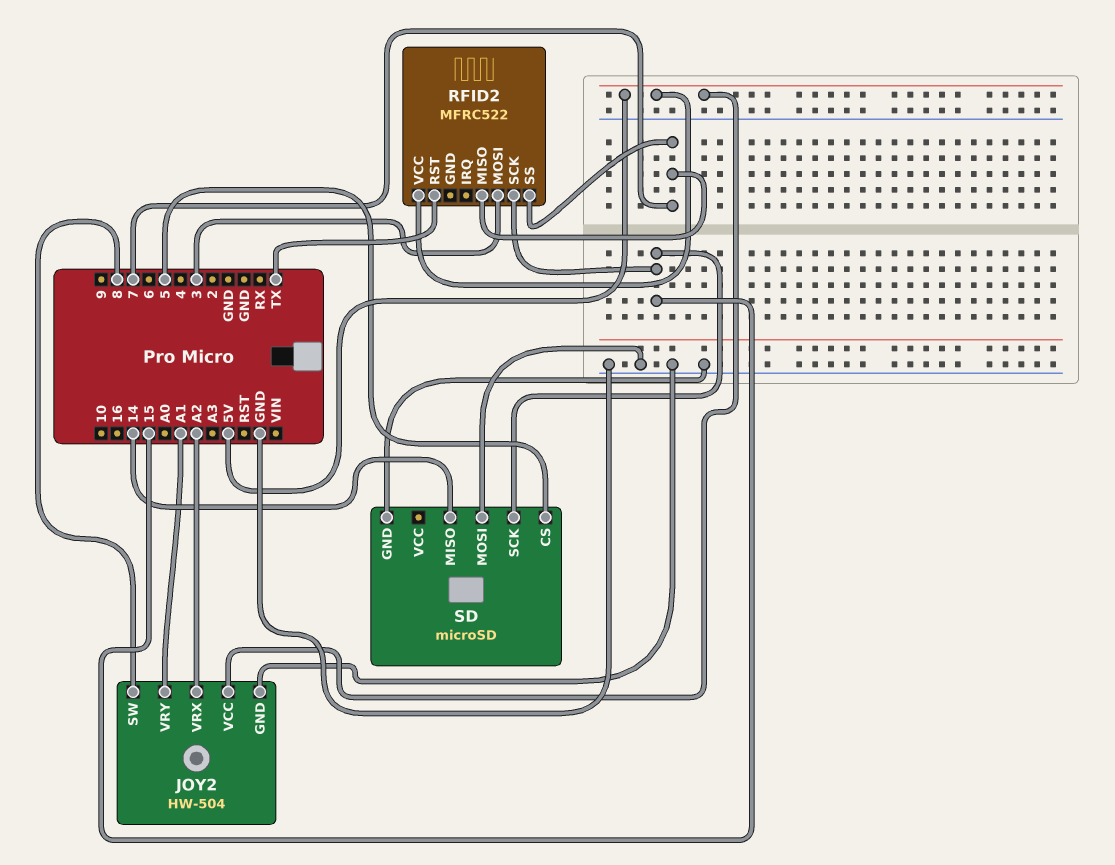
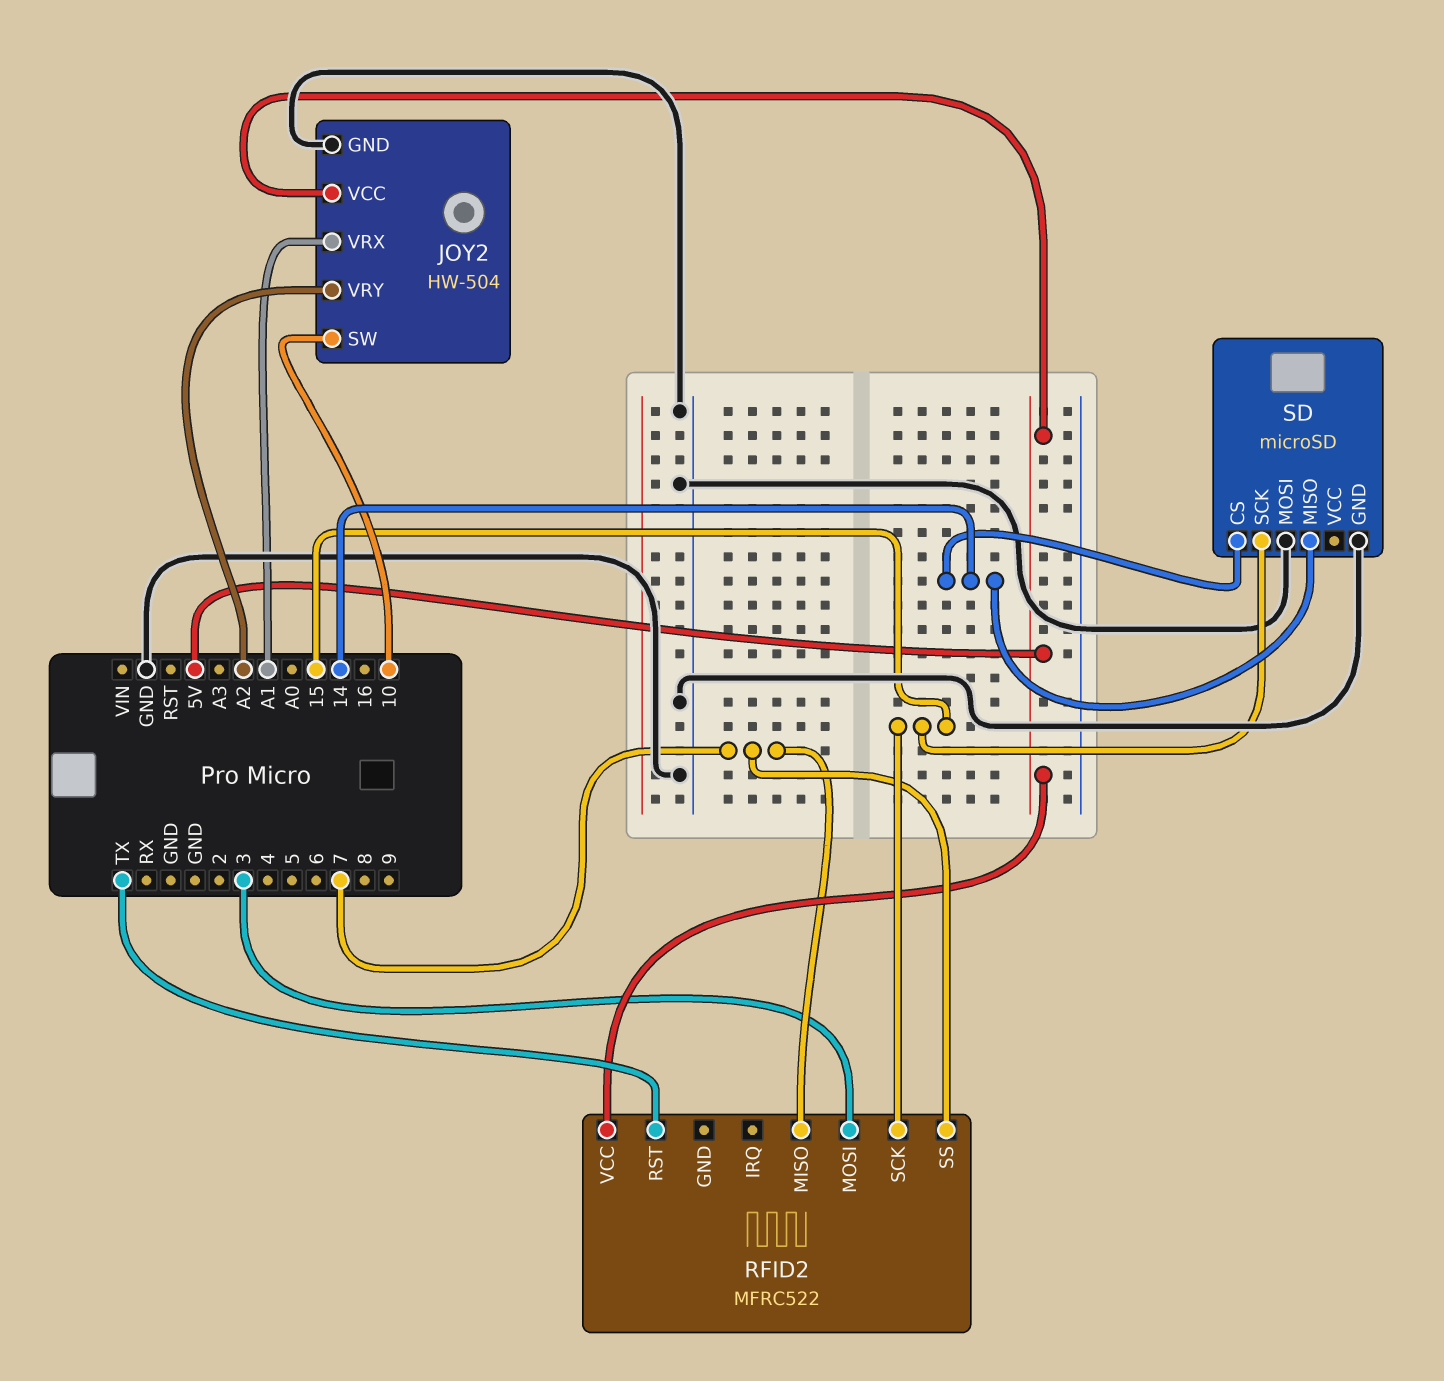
JOY2 pin SW: 8 -> 10
JOY2 pin VRX: A2 -> A1
JOY2 pin VRY: A1 -> A2
SD pin CS: 5 -> 14

